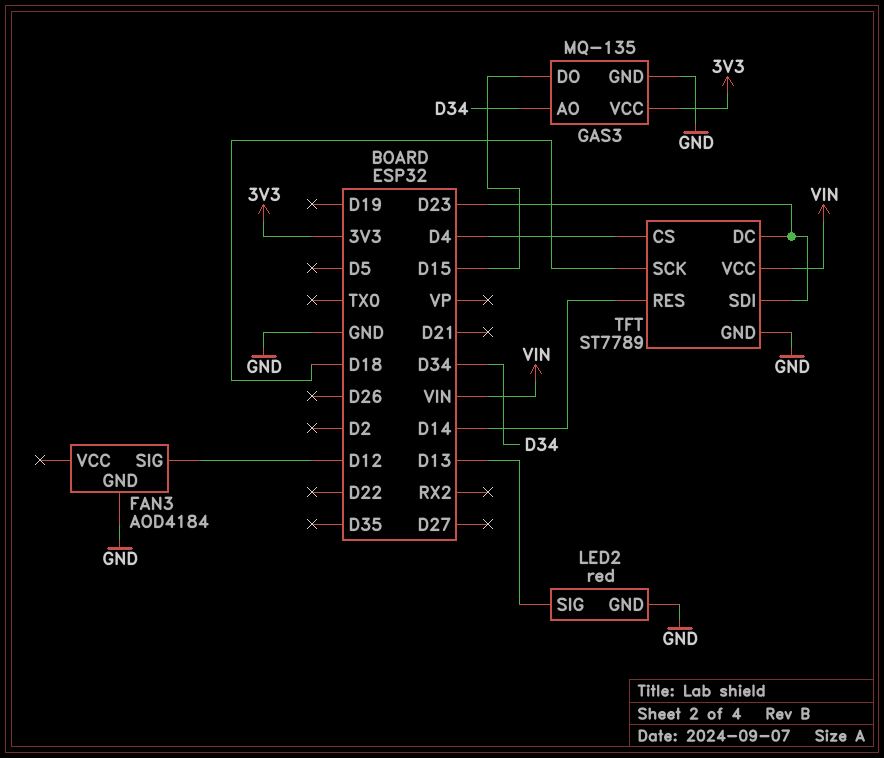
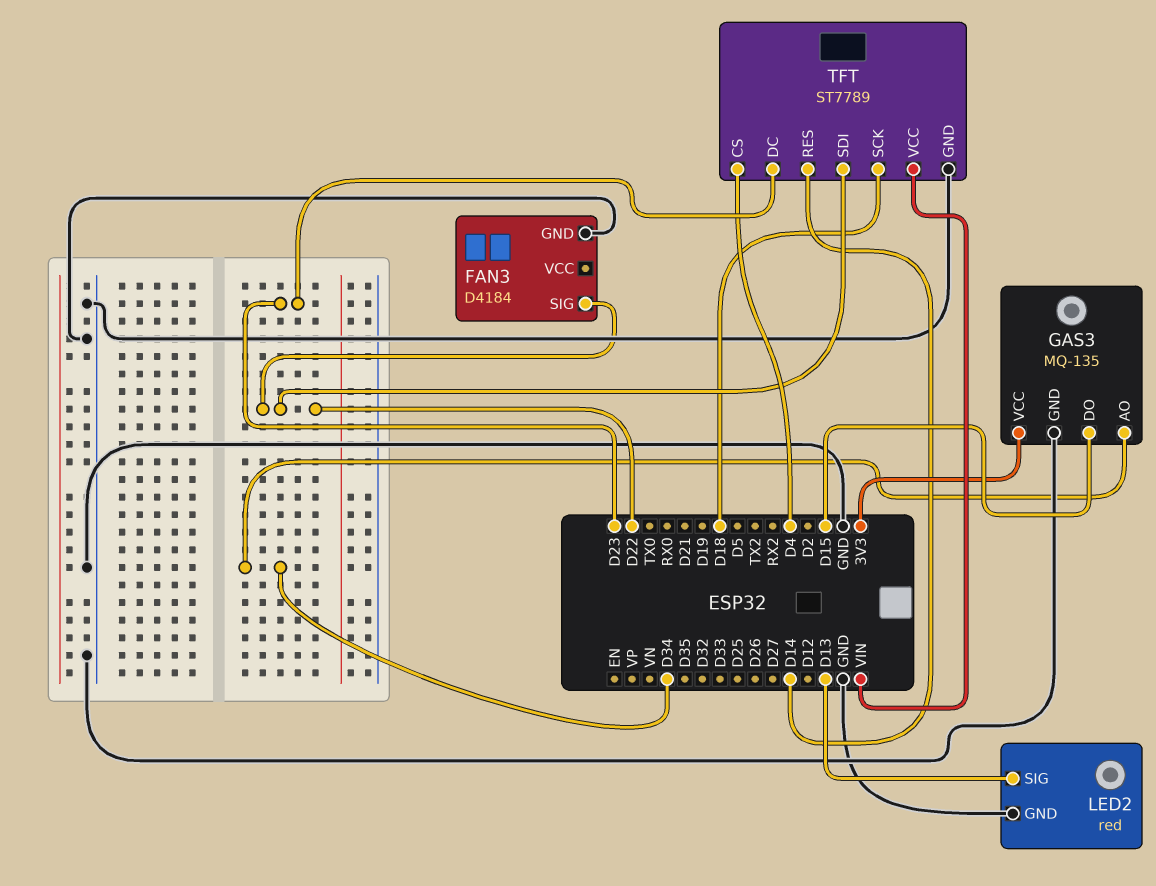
FAN3: AOD4184 -> D4184
FAN3 pin SIG: D12 -> D22
TFT pin SDI: D23 -> D22

